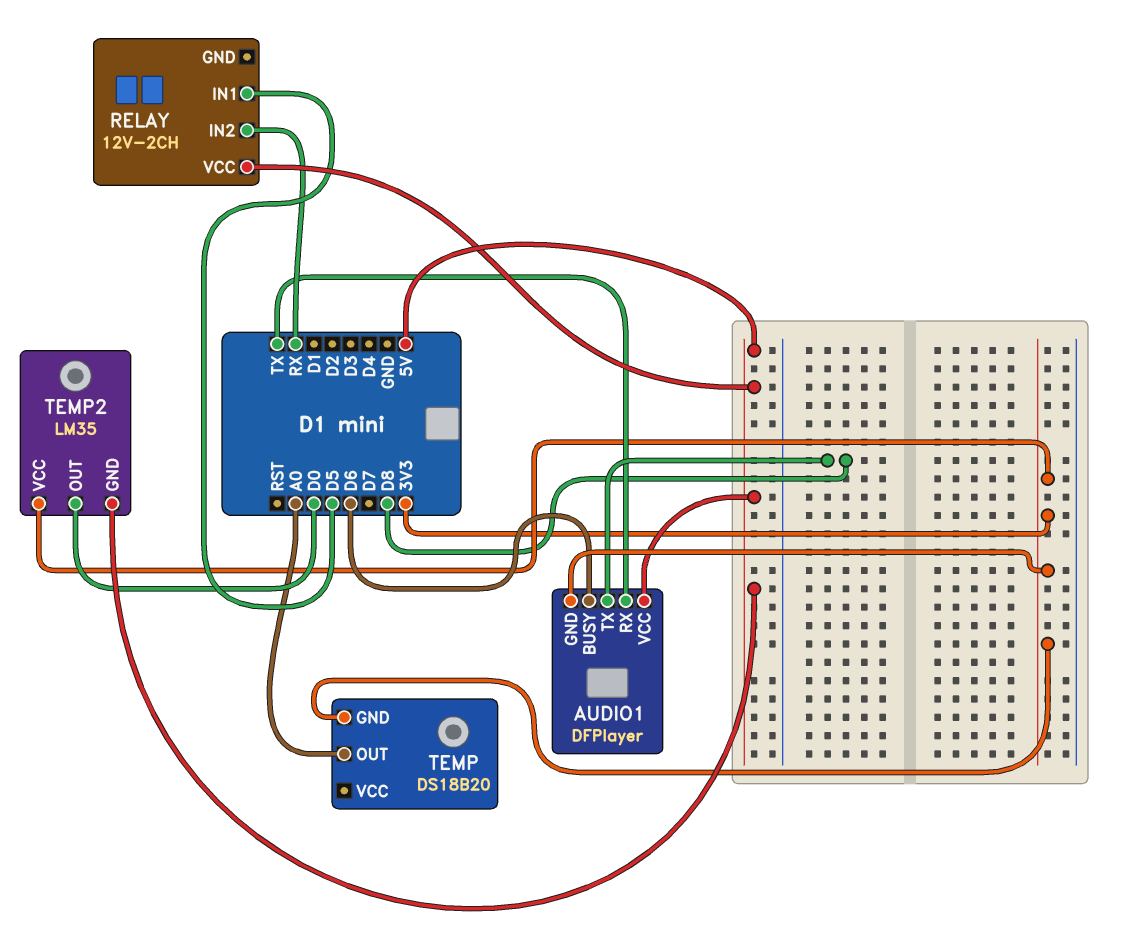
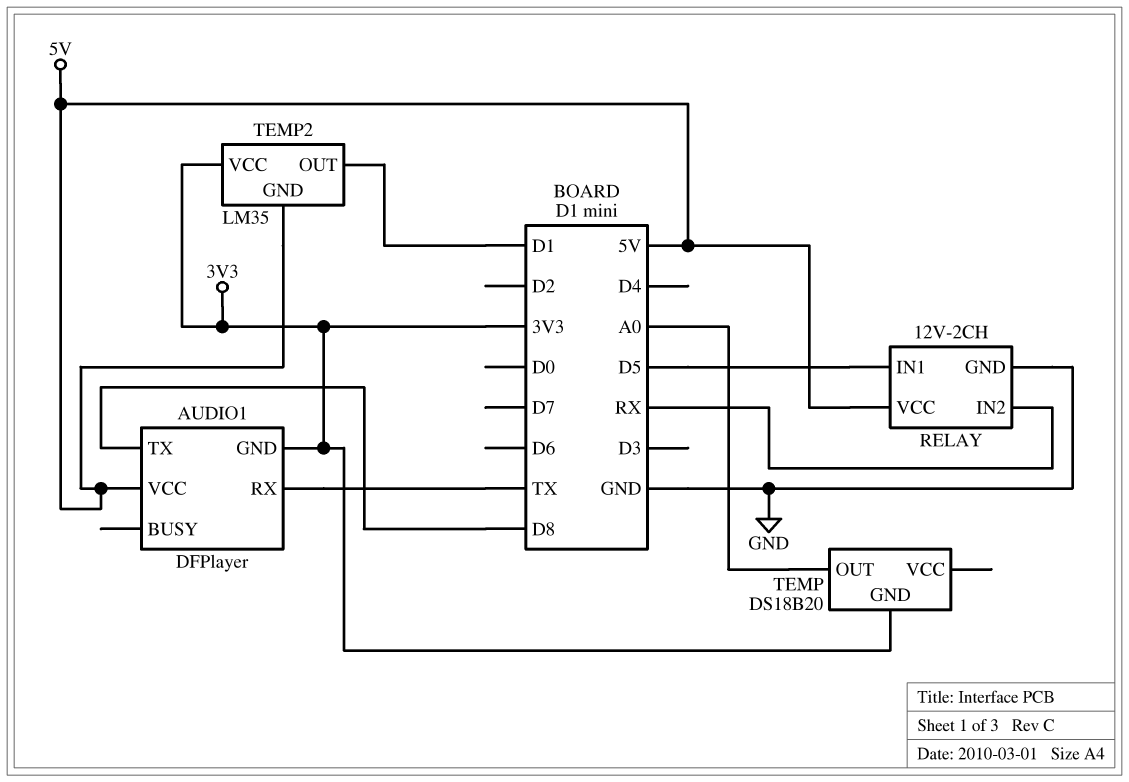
AUDIO1 pin BUSY: D6 -> none
RELAY pin GND: none -> GND
TEMP2 pin OUT: D0 -> D1

